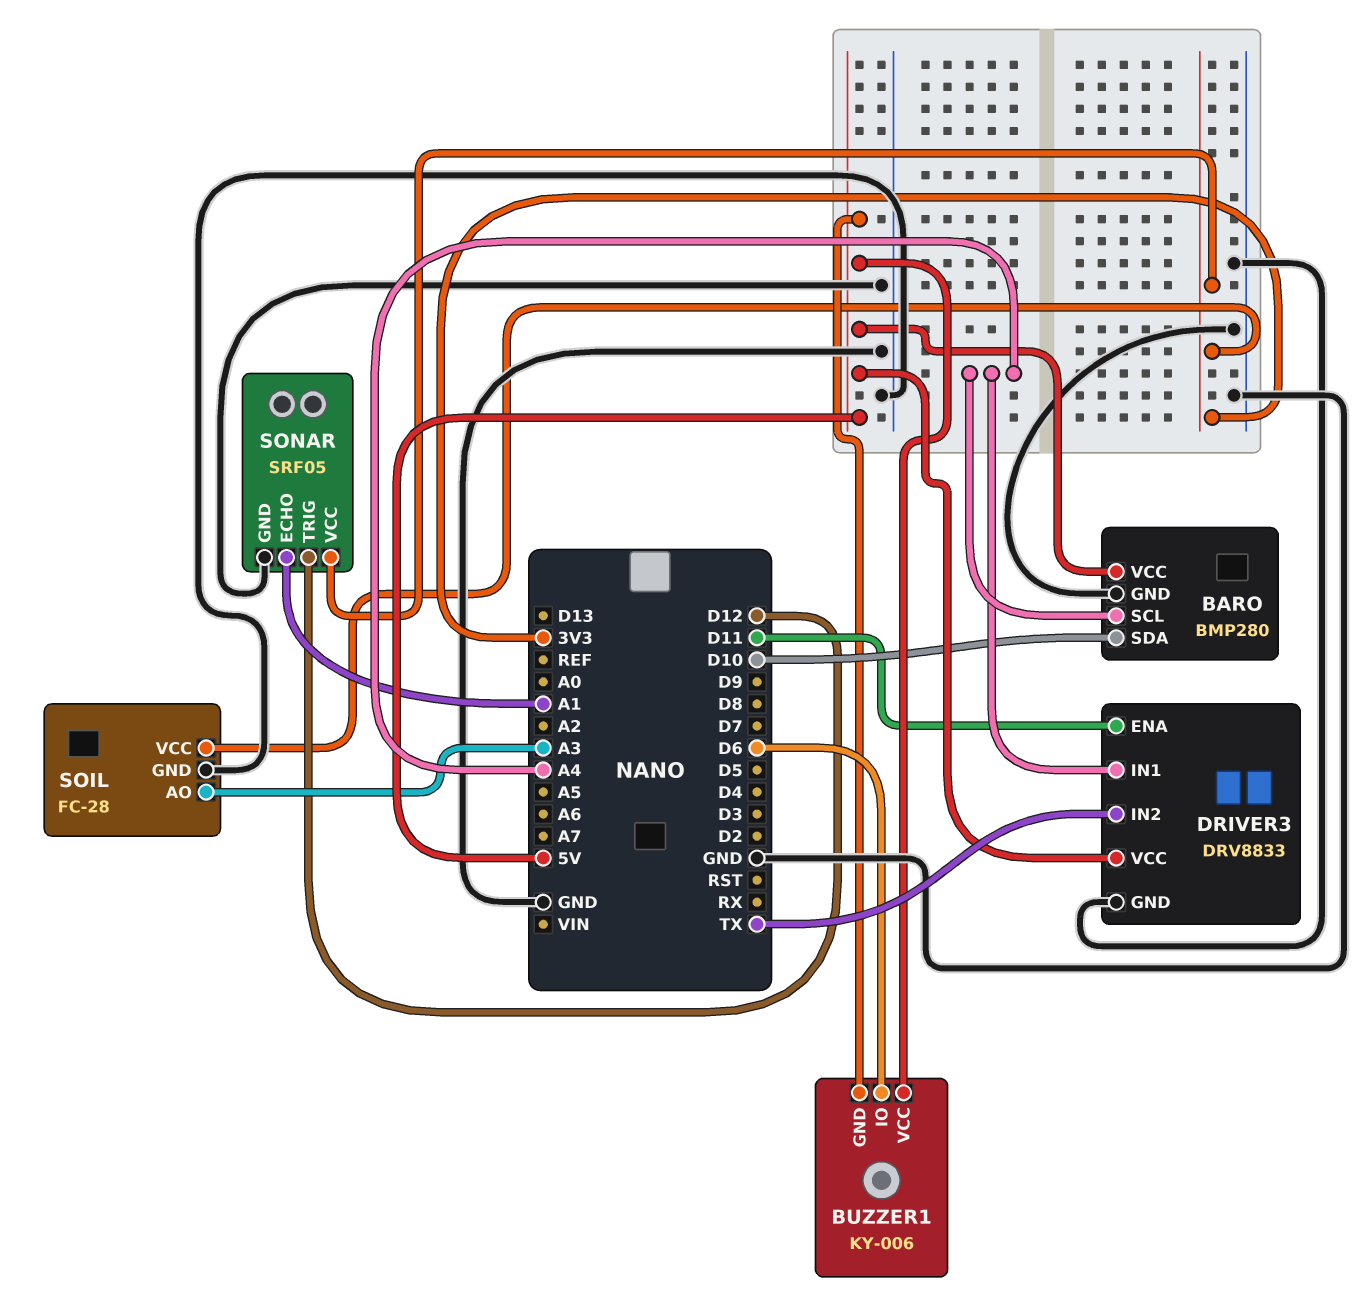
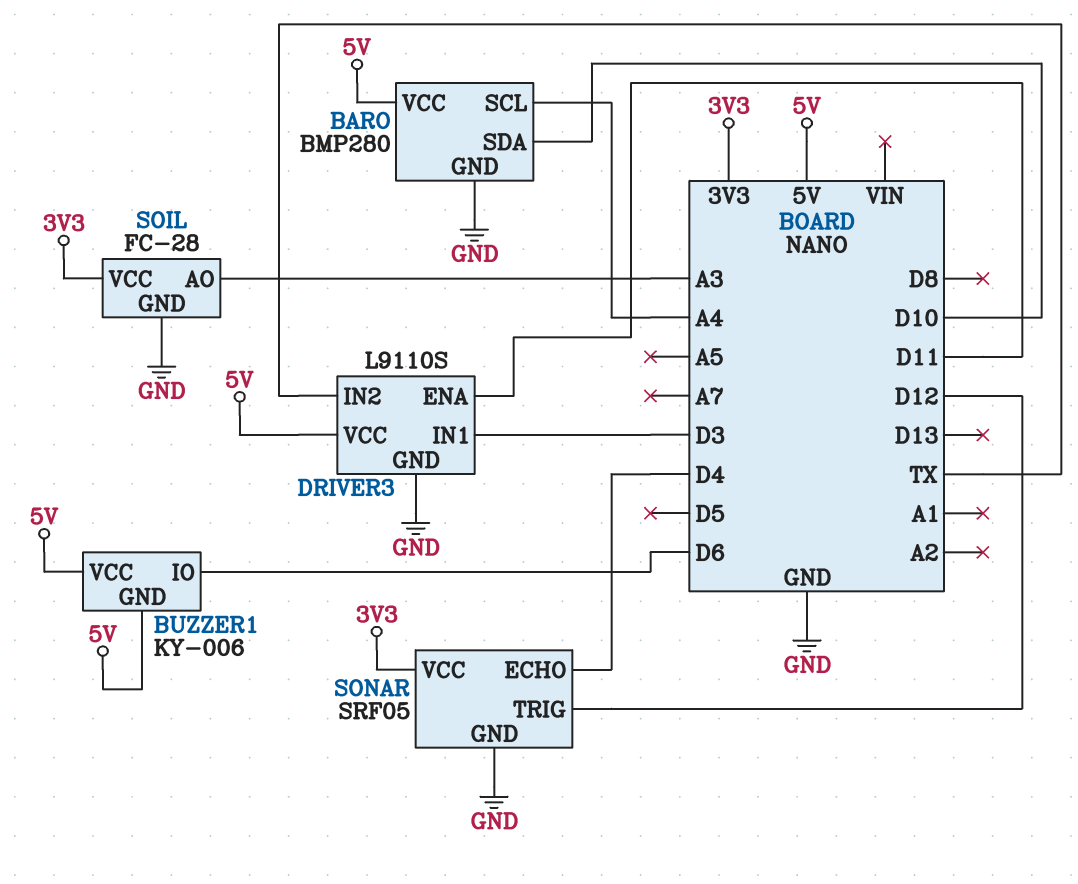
DRIVER3: DRV8833 -> L9110S
DRIVER3 pin IN1: A4 -> D3
SONAR pin ECHO: A1 -> D4

